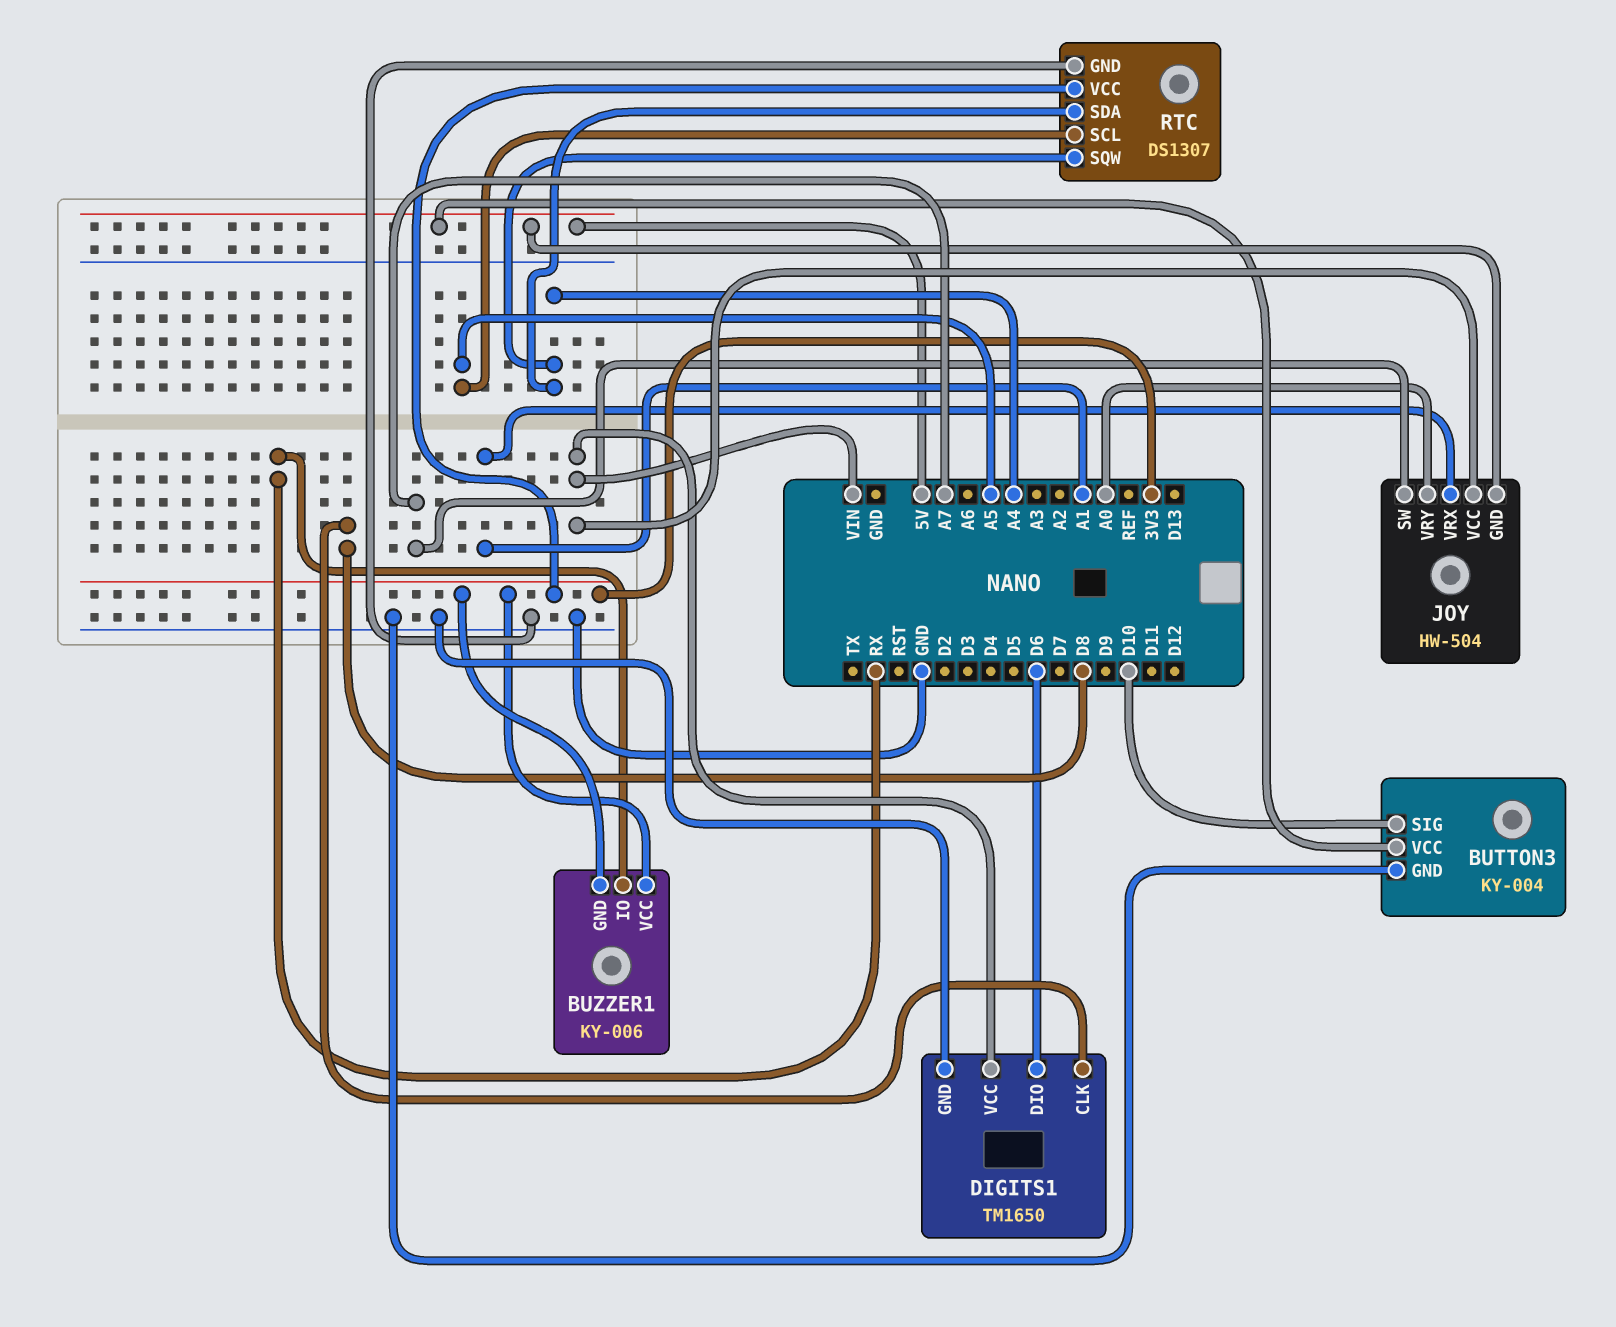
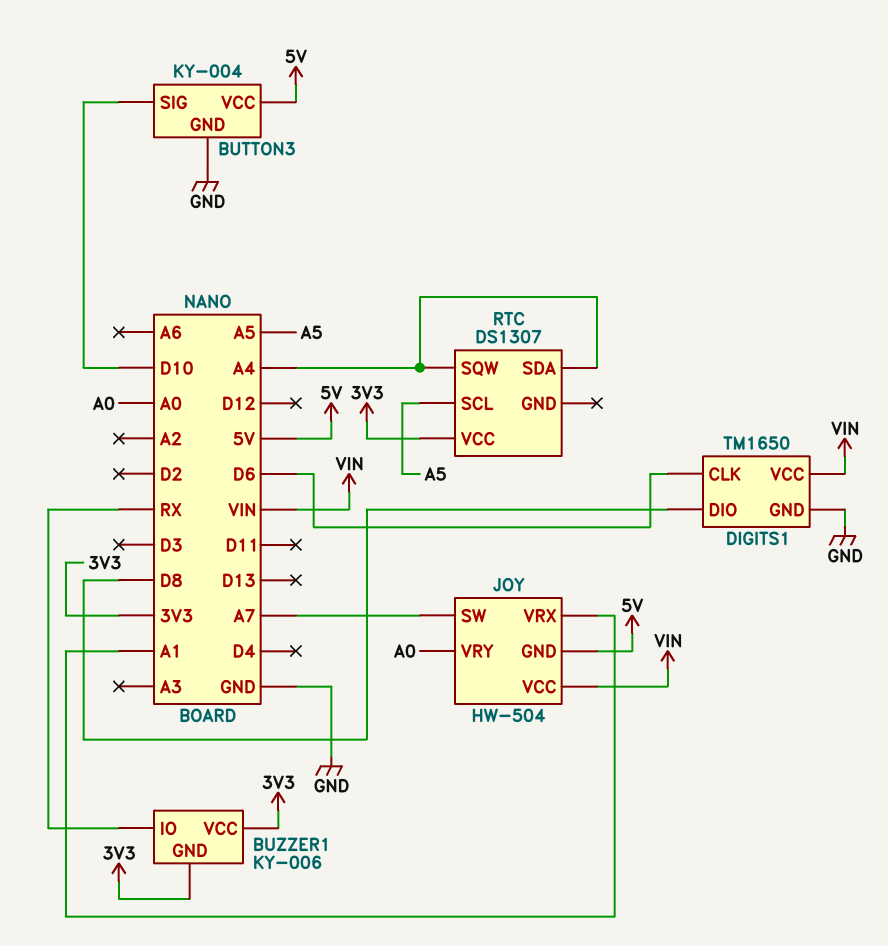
DIGITS1 pin CLK: D8 -> D6
DIGITS1 pin DIO: D6 -> D8
RTC pin GND: GND -> none

